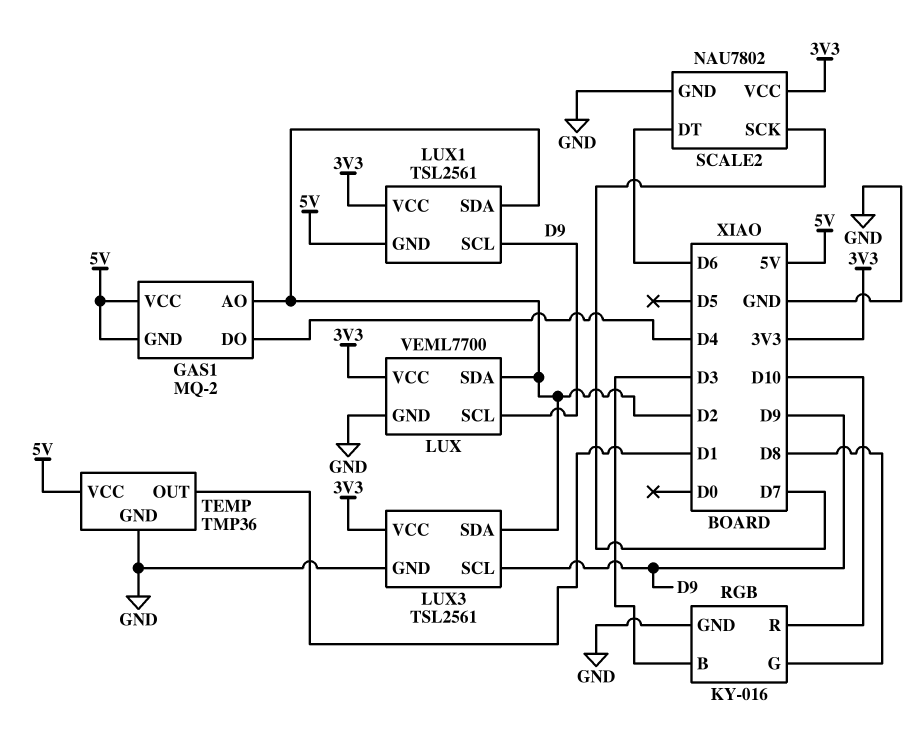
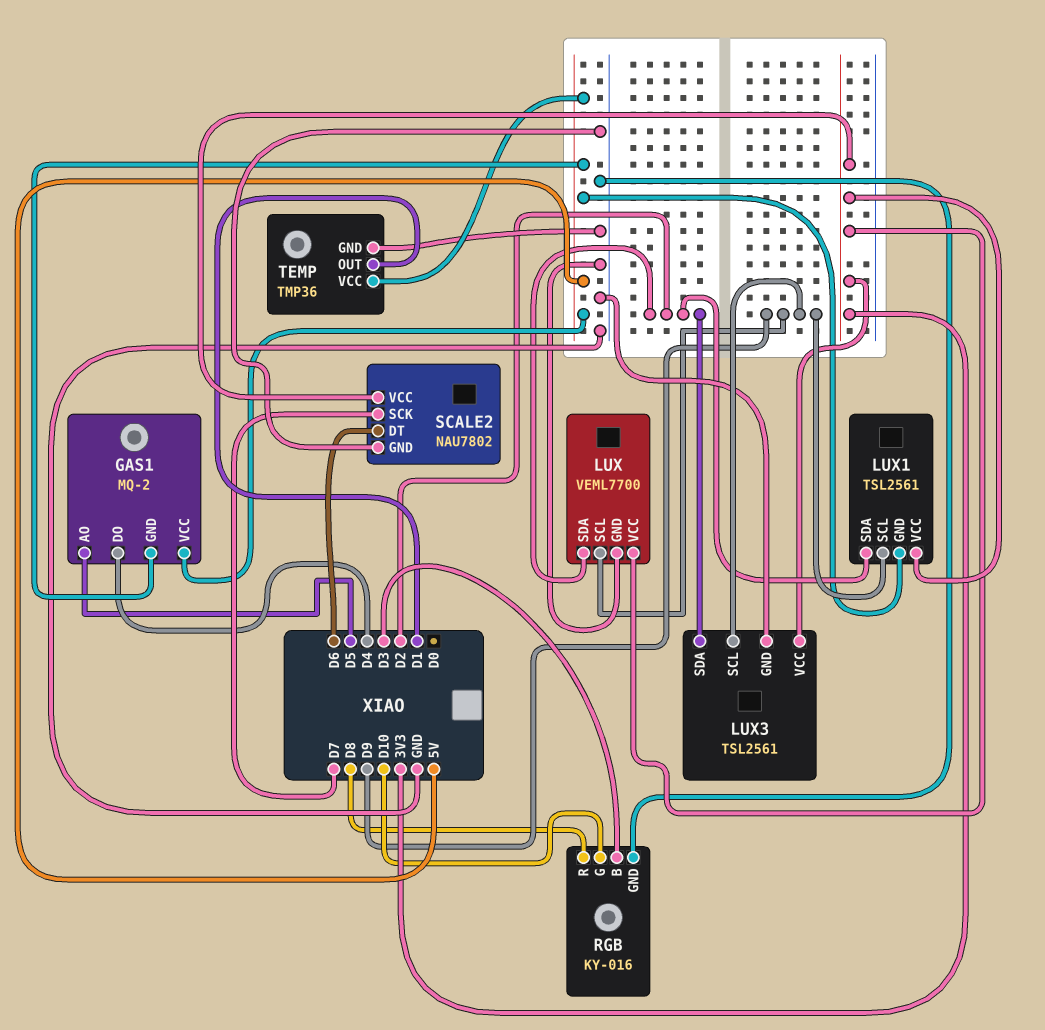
GAS1 pin AO: D2 -> D5
RGB pin G: D8 -> D10
RGB pin R: D10 -> D8

